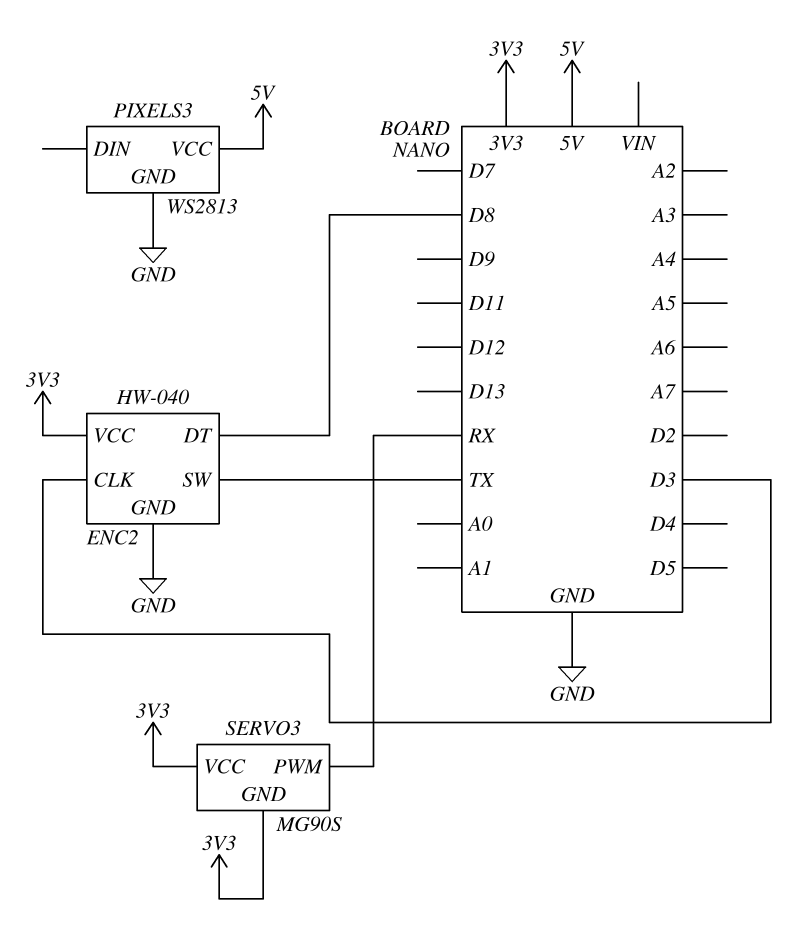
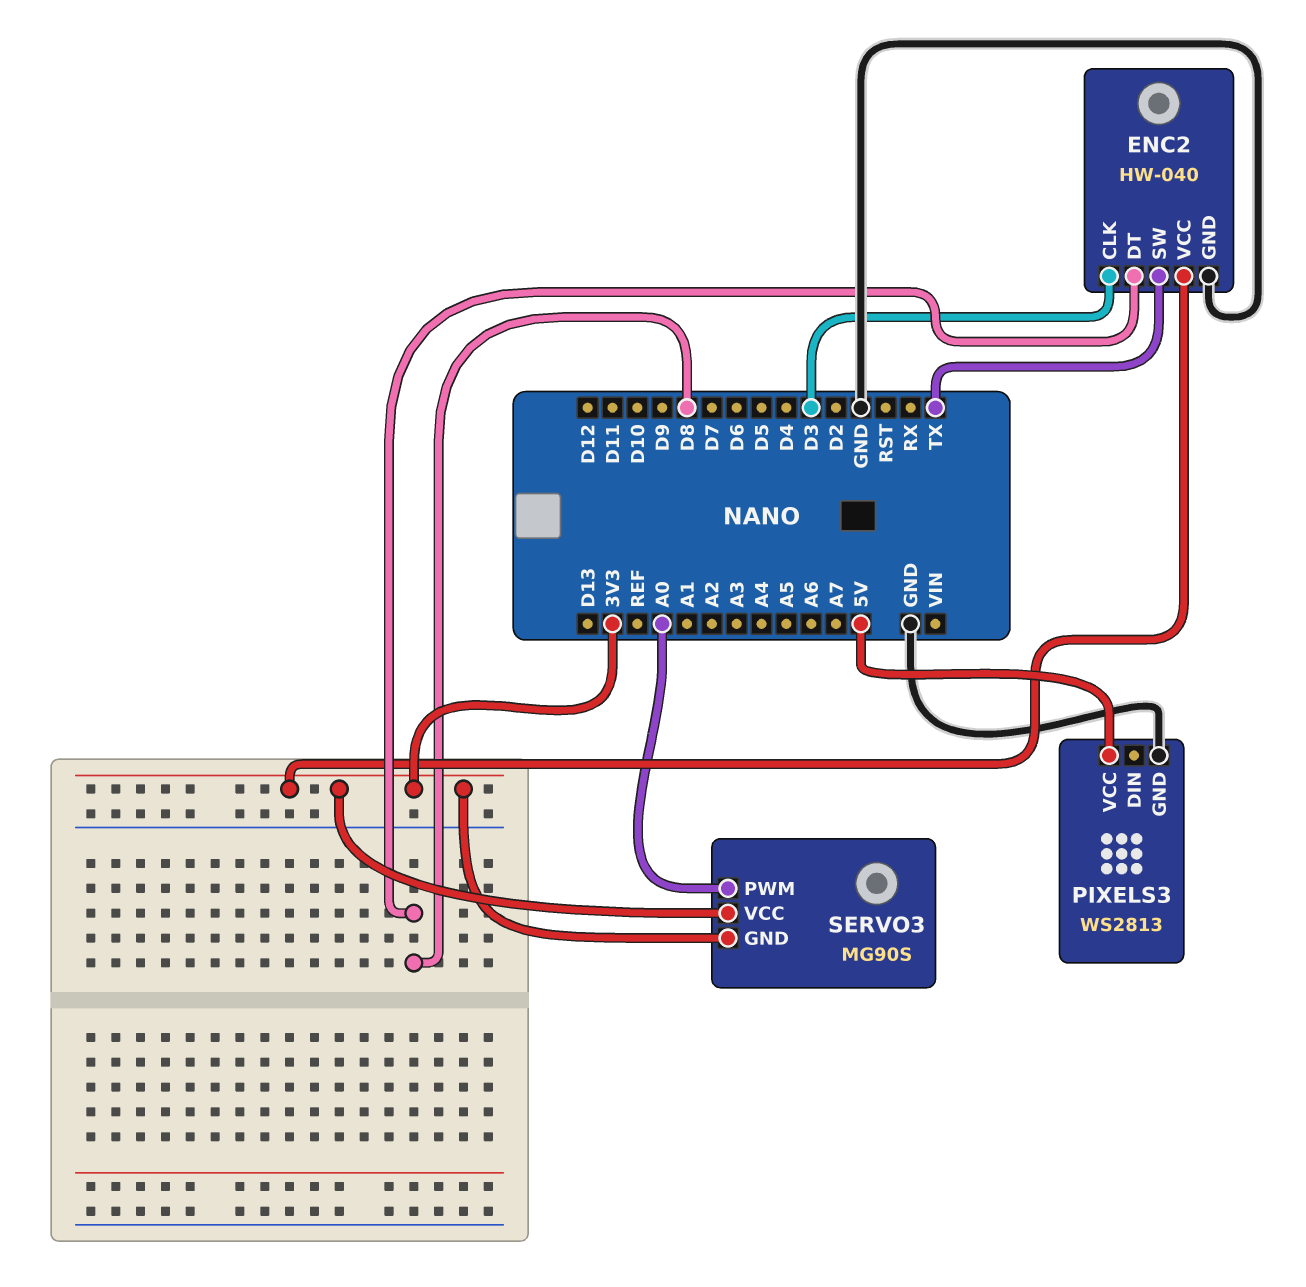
SERVO3 pin PWM: RX -> A0

